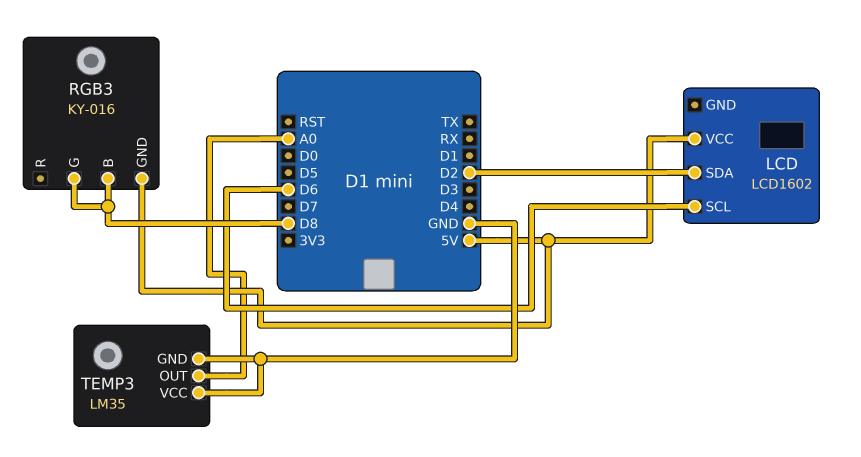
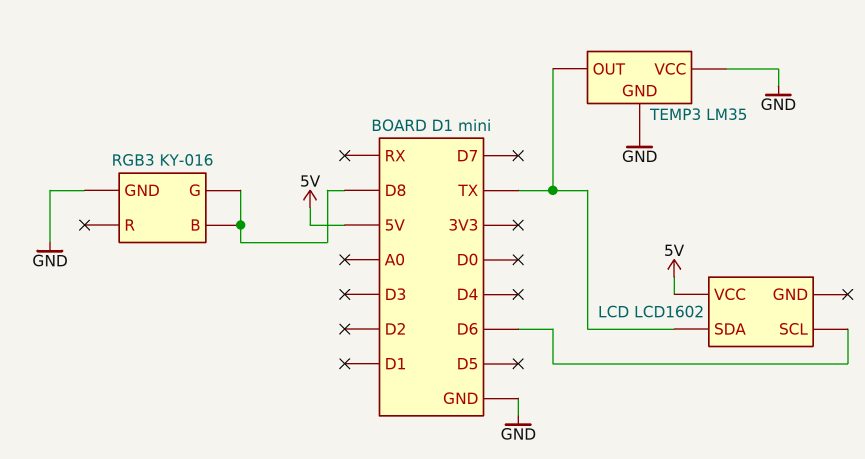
LCD pin SDA: D2 -> TX
RGB3 pin GND: 5V -> GND
TEMP3 pin OUT: A0 -> TX

